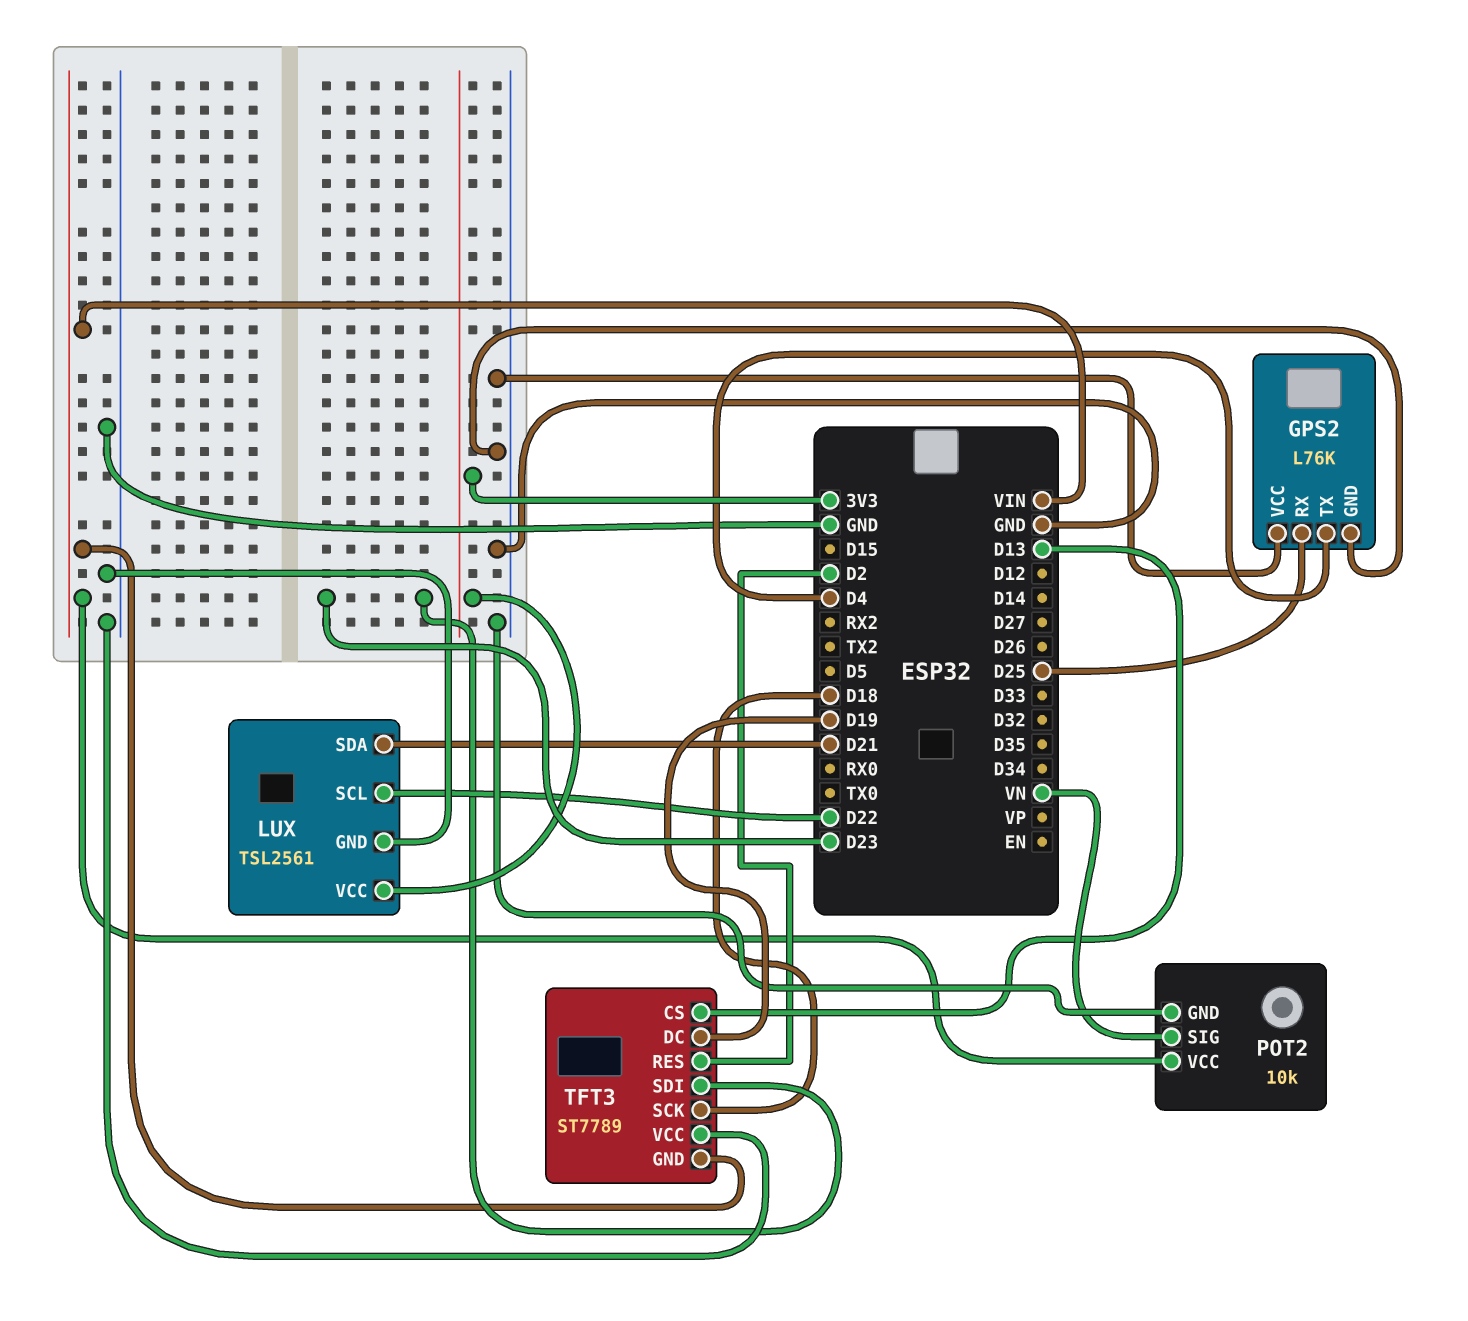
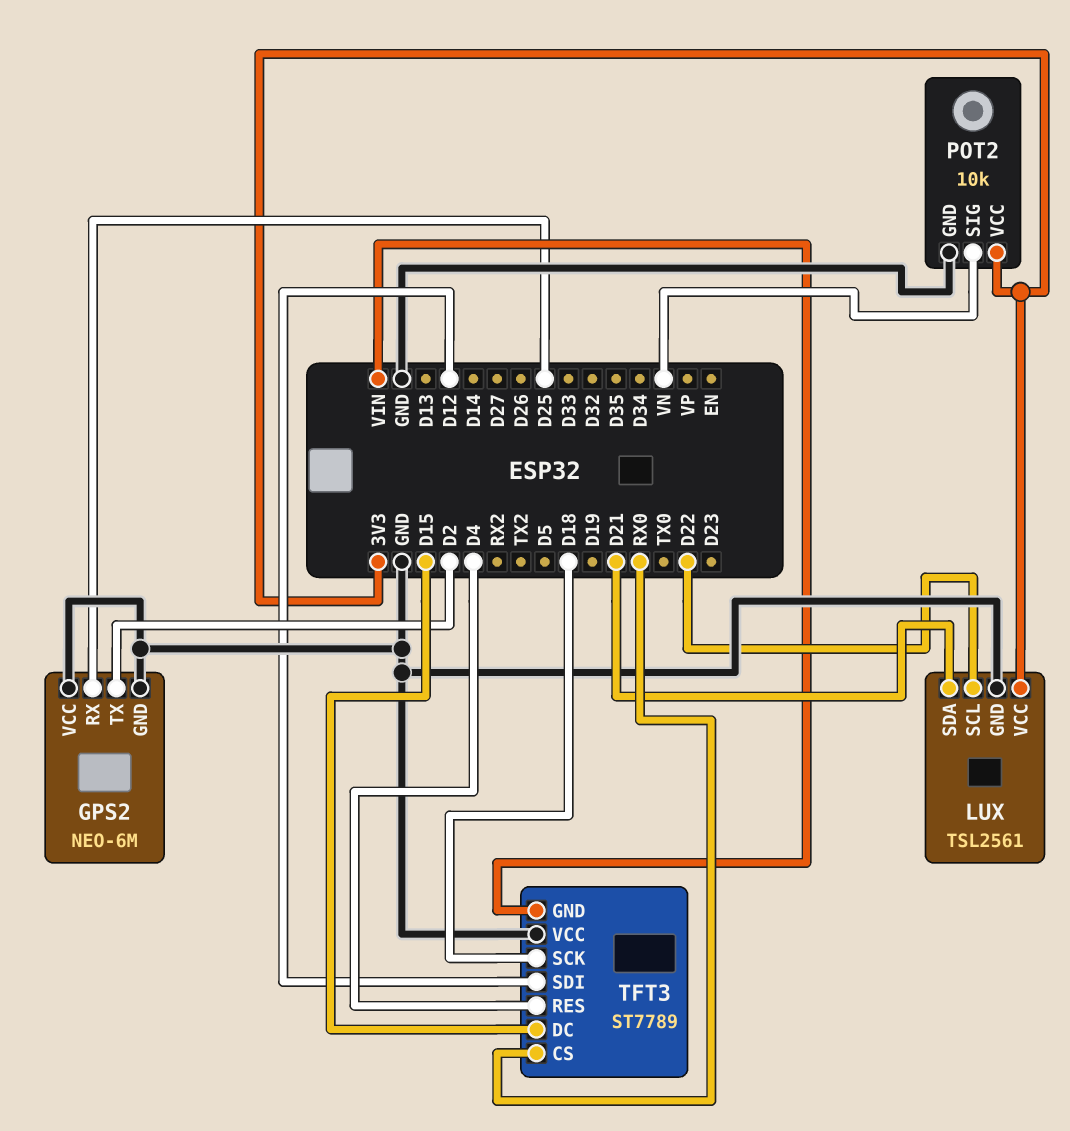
GPS2: L76K -> NEO-6M
GPS2 pin TX: D4 -> D2
POT2 pin VCC: VIN -> 3V3
TFT3 pin CS: D13 -> RX0
TFT3 pin DC: D19 -> D15
TFT3 pin RES: D2 -> D4
TFT3 pin SDI: D23 -> D12

